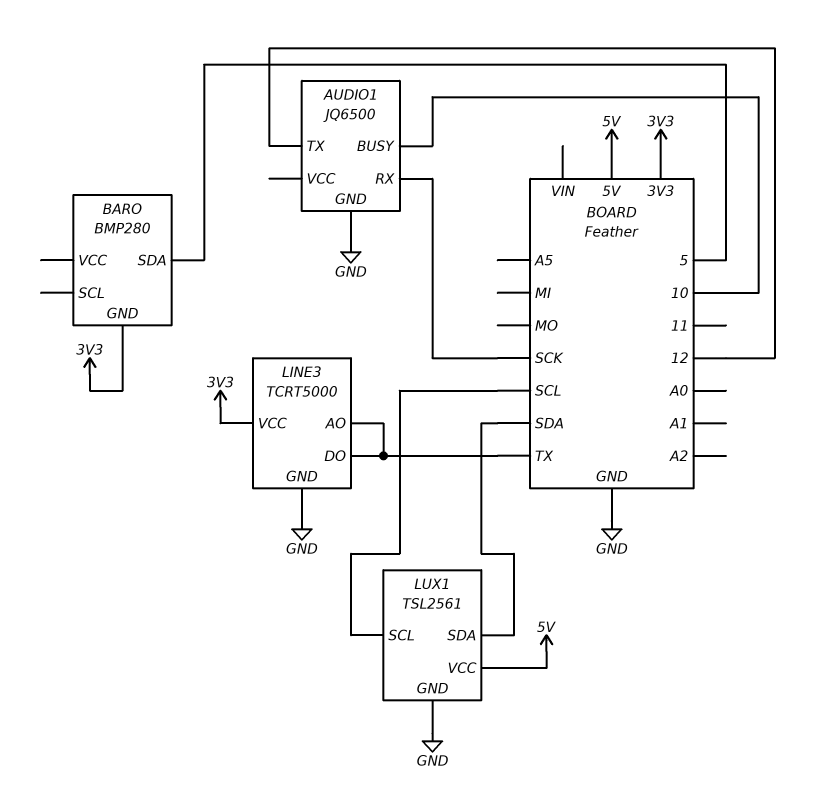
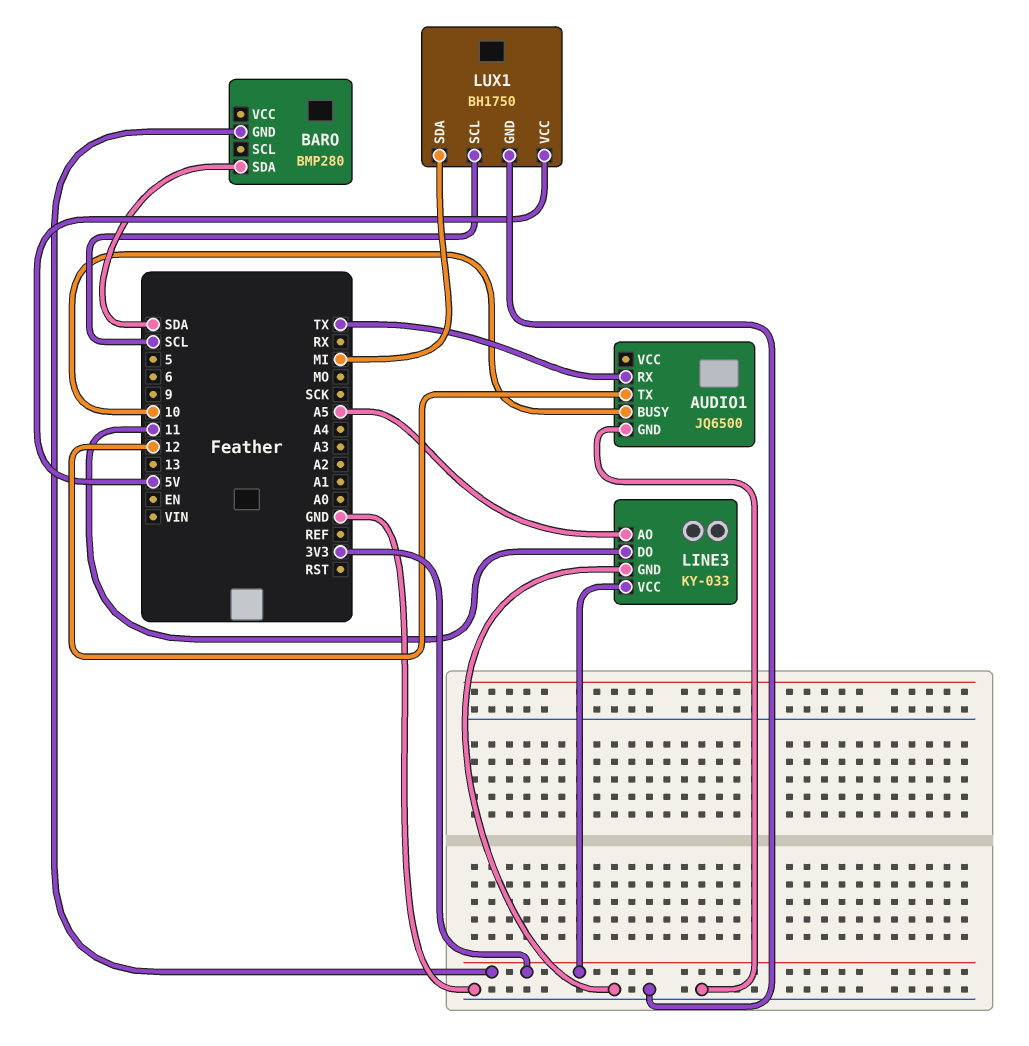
AUDIO1 pin RX: SCK -> TX
BARO pin SDA: 5 -> SDA
LINE3: TCRT5000 -> KY-033
LINE3 pin AO: TX -> A5
LINE3 pin DO: TX -> 11
LUX1: TSL2561 -> BH1750
LUX1 pin SDA: SDA -> MI

